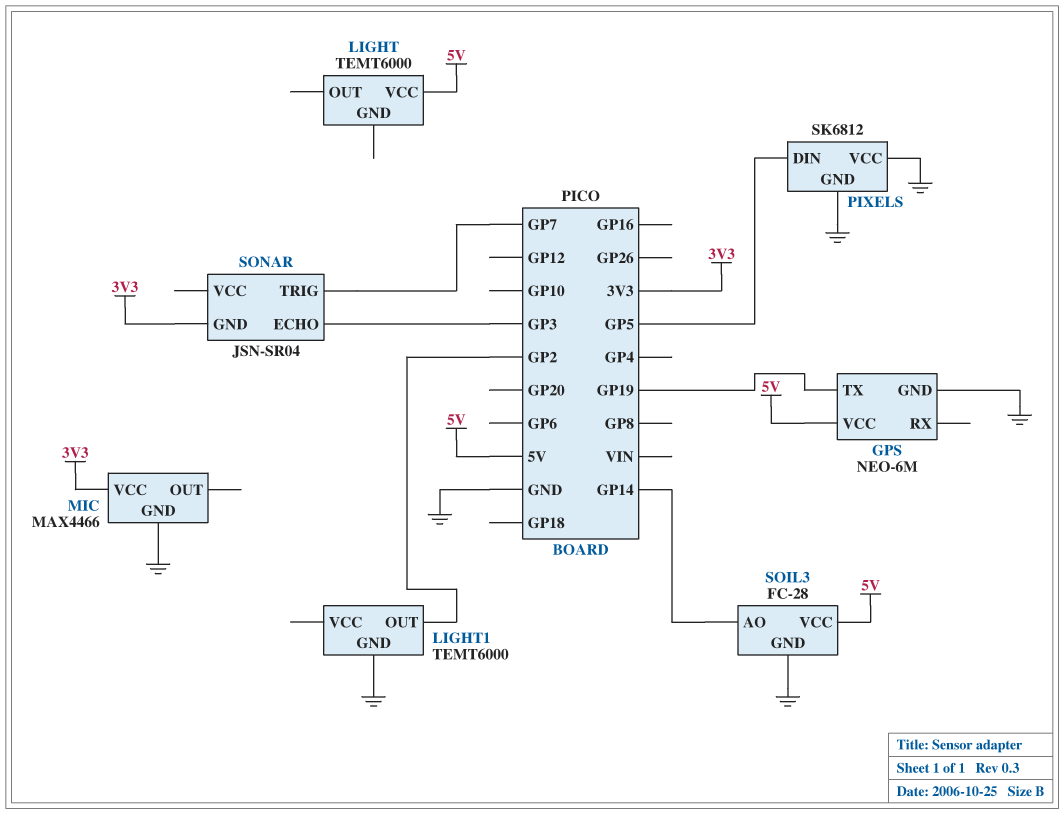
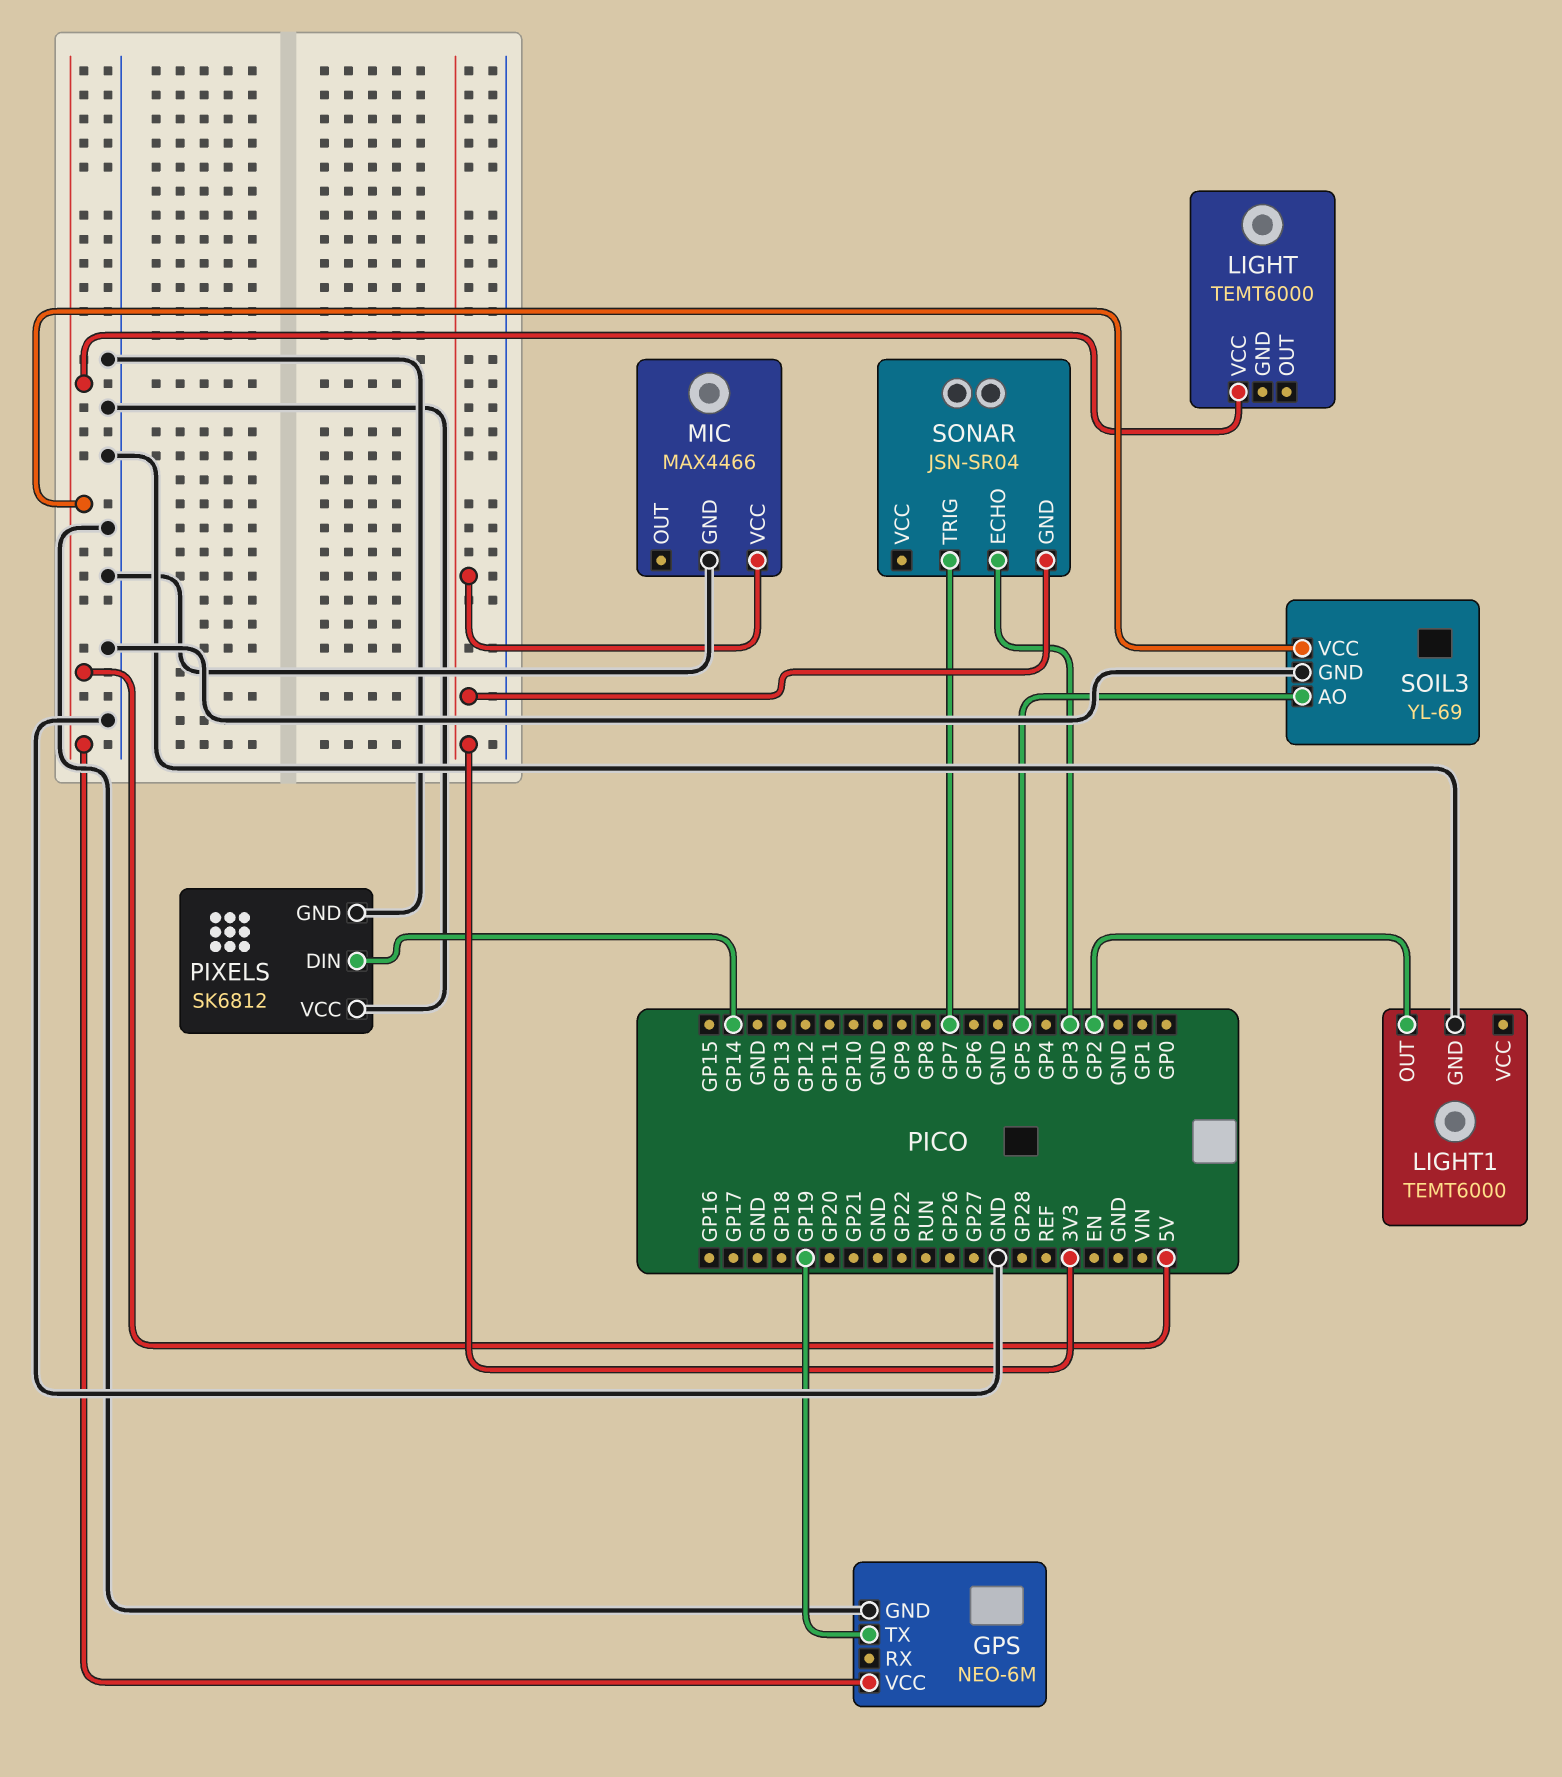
PIXELS pin DIN: GP5 -> GP14
SOIL3: FC-28 -> YL-69
SOIL3 pin AO: GP14 -> GP5

